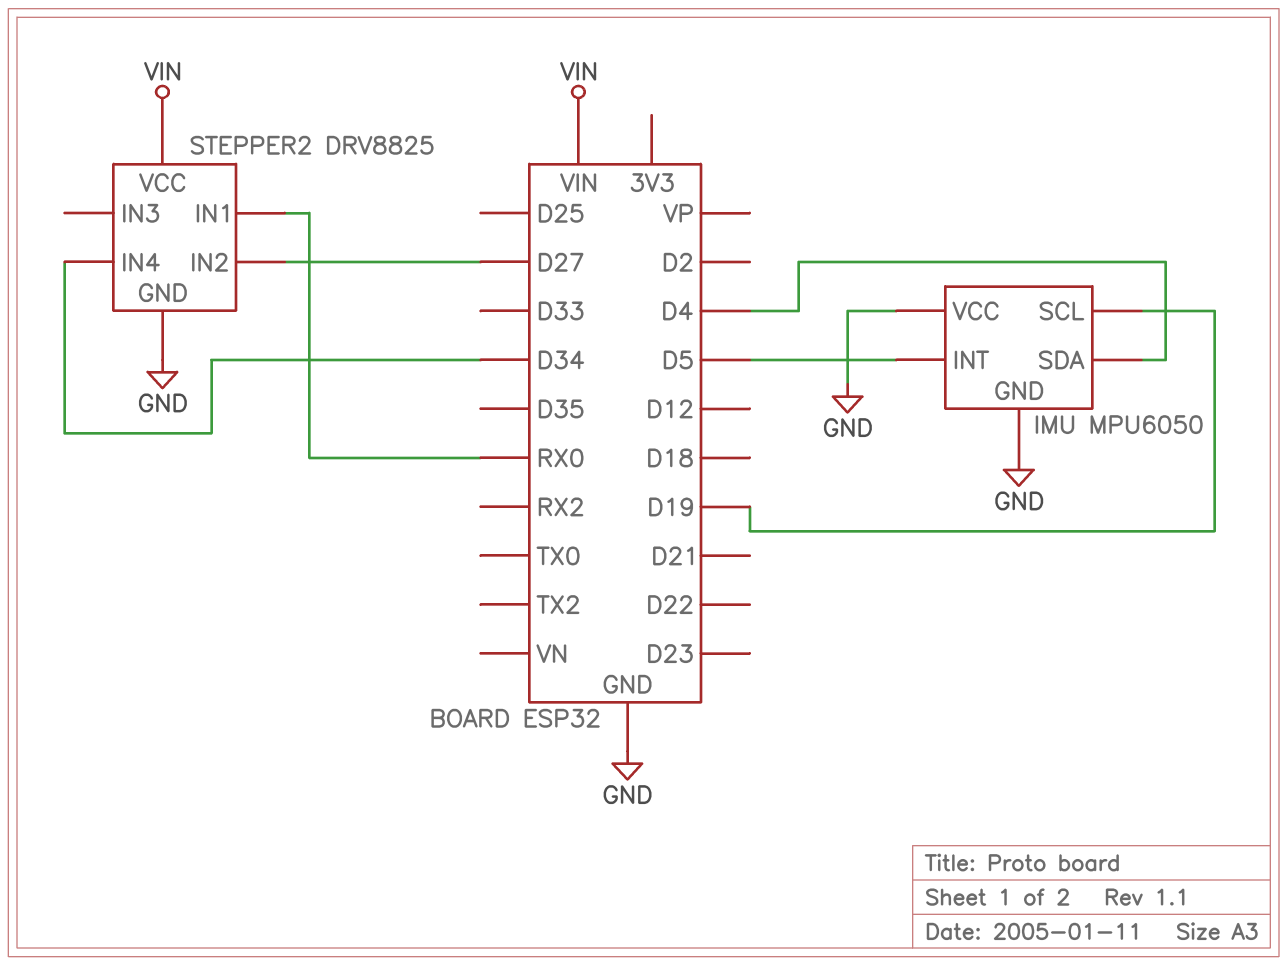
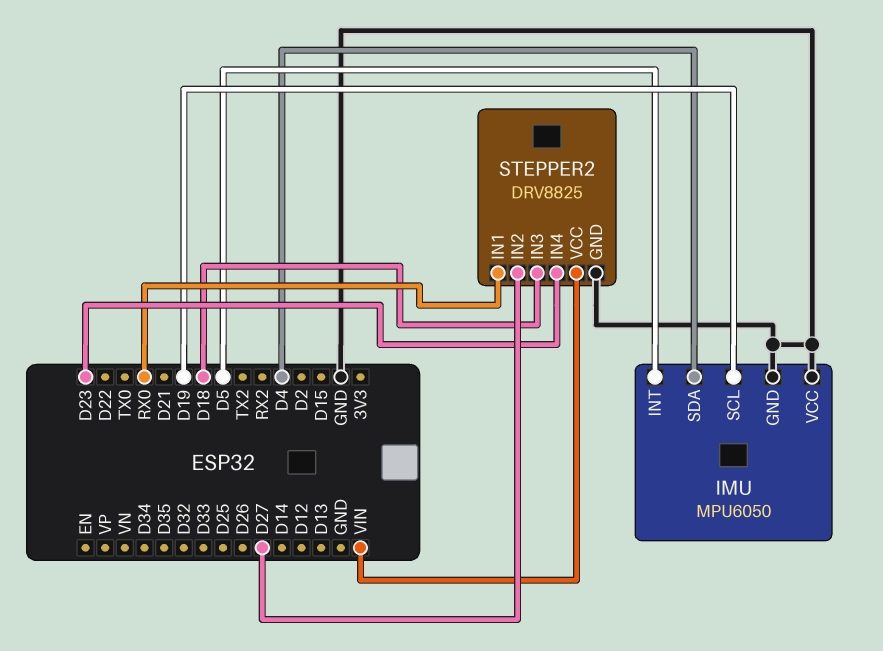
STEPPER2 pin IN3: none -> D18
STEPPER2 pin IN4: D34 -> D23

